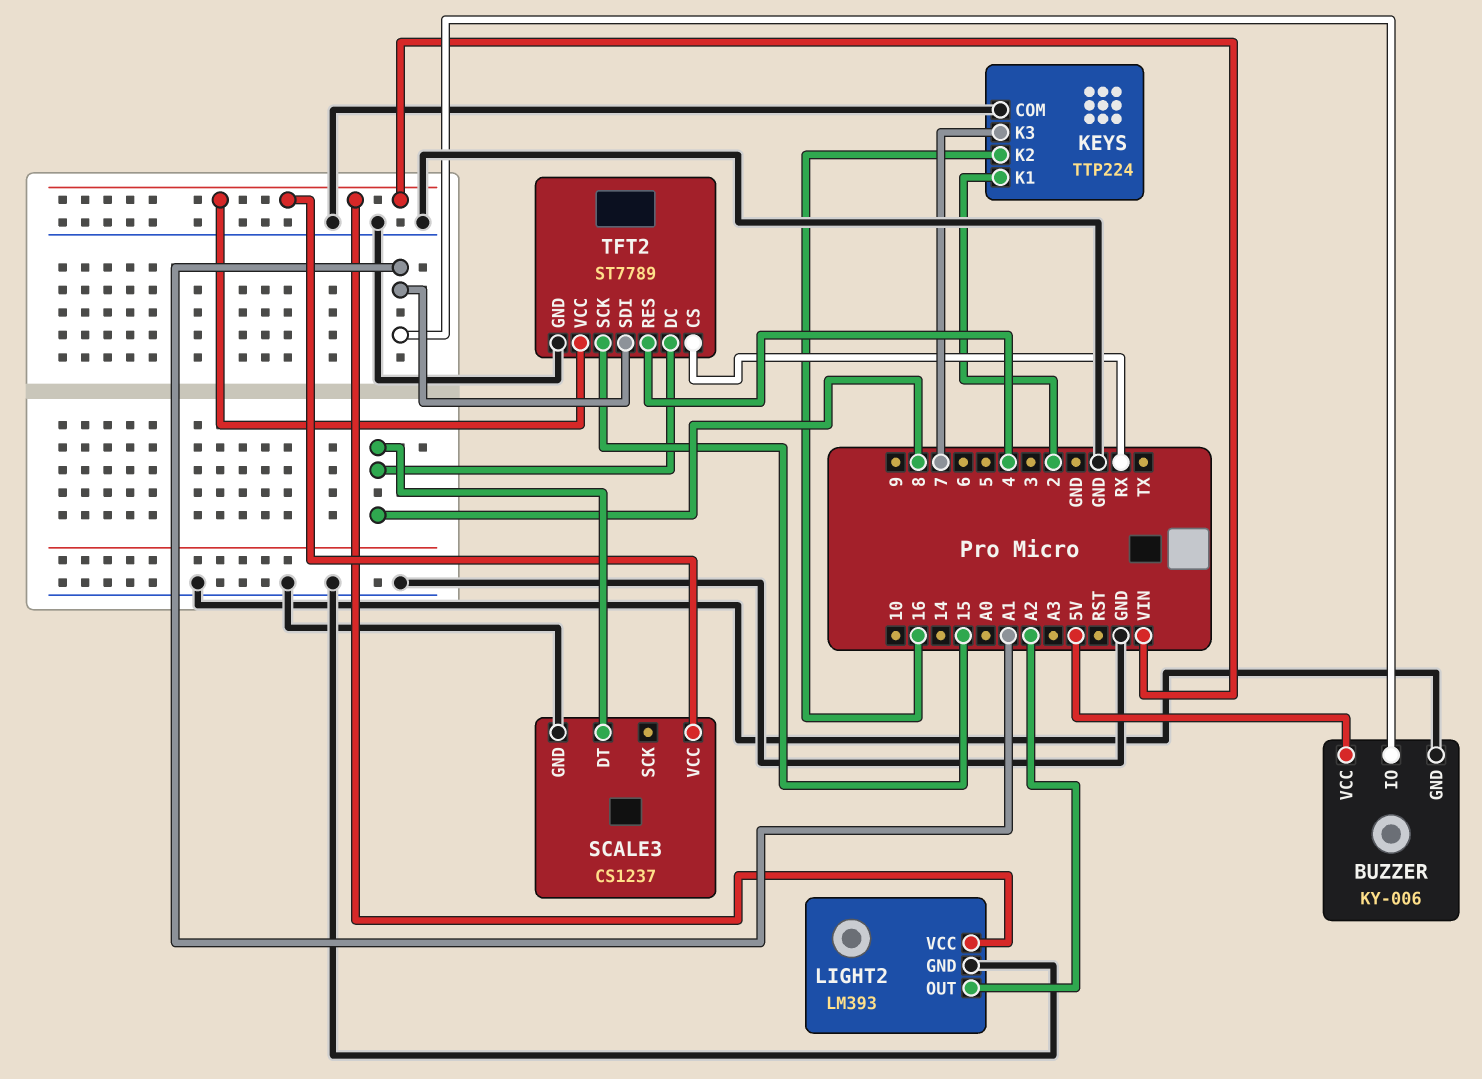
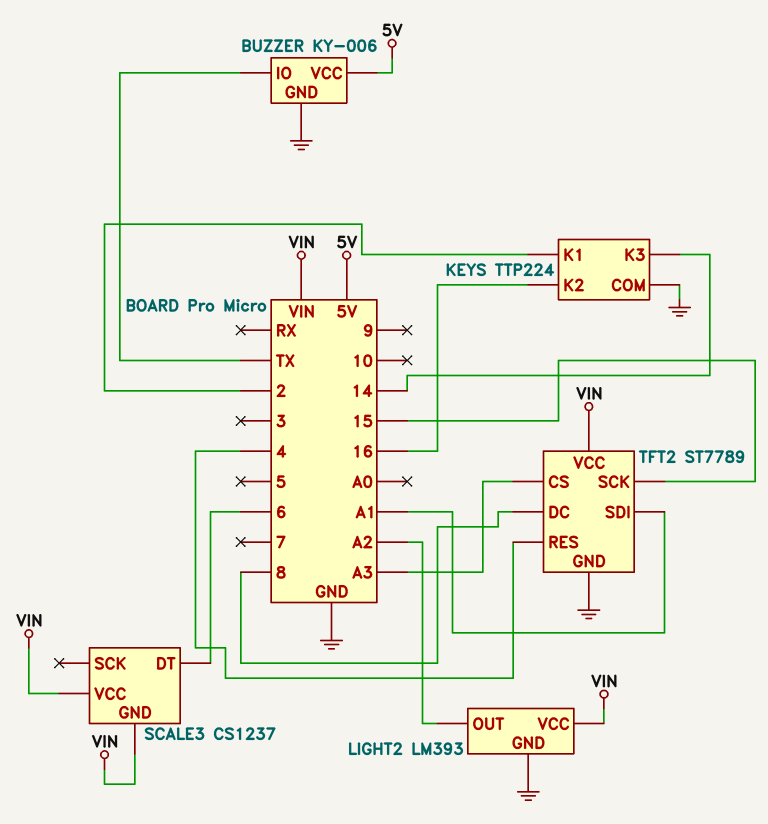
BUZZER pin IO: A1 -> TX
KEYS pin K3: 7 -> 14
SCALE3 pin DT: 8 -> 6
SCALE3 pin GND: GND -> VIN
TFT2 pin CS: RX -> A3

